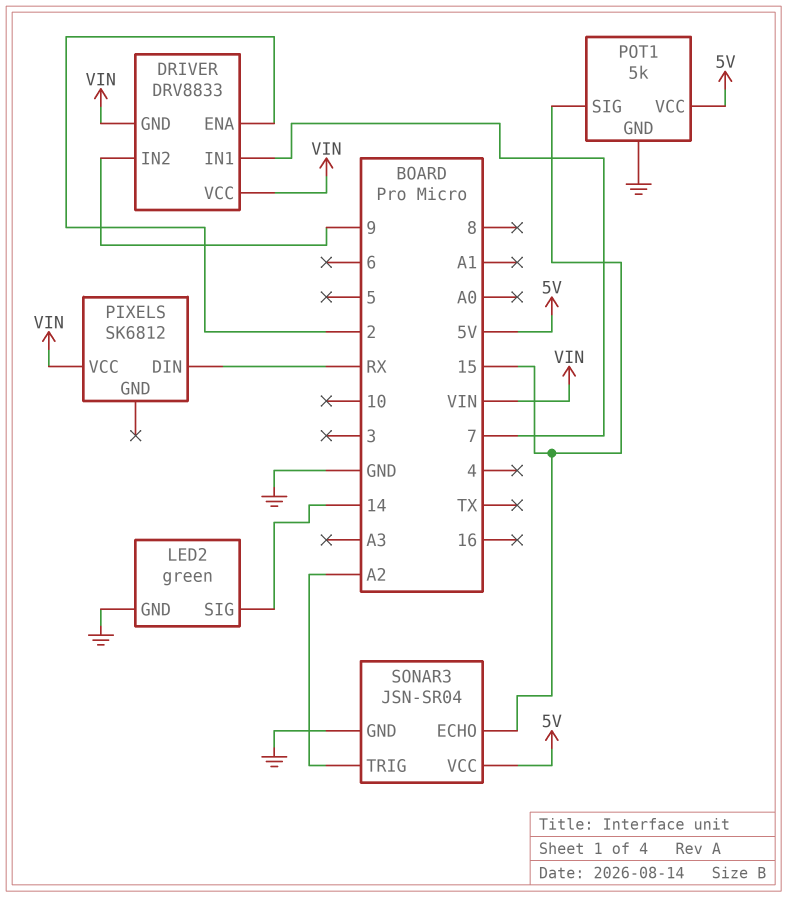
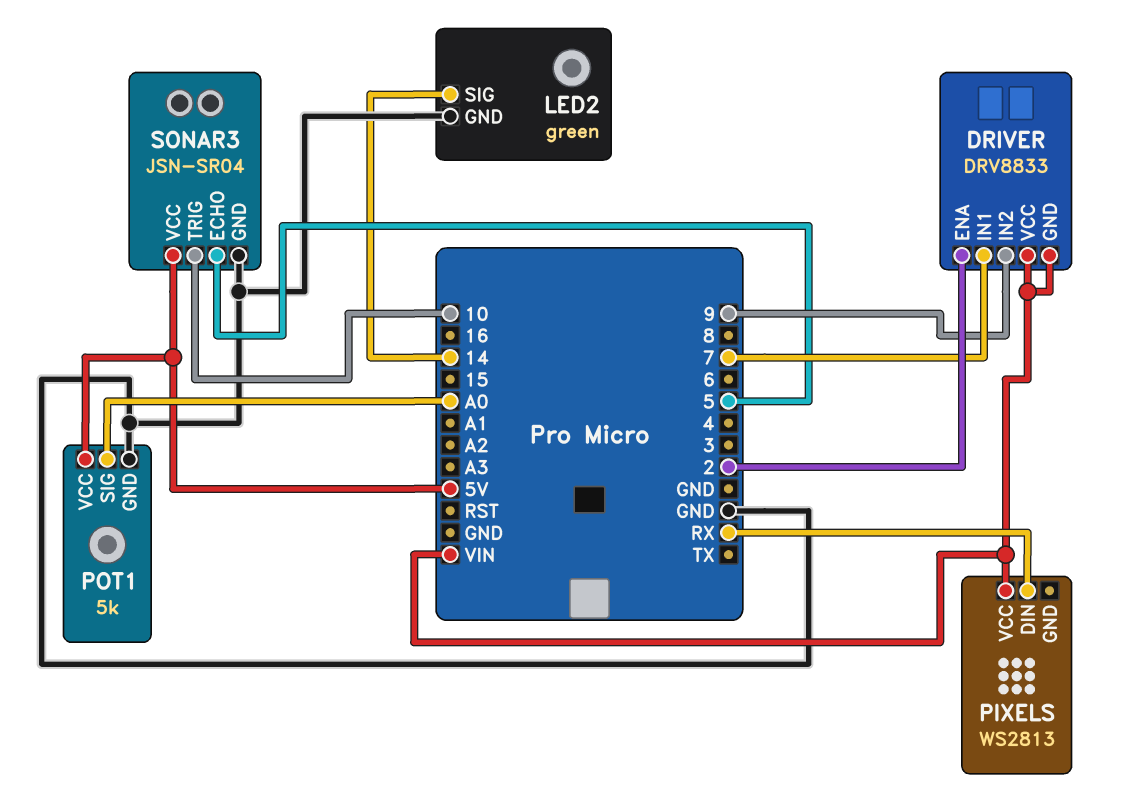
PIXELS: SK6812 -> WS2813
POT1 pin SIG: 15 -> A0
SONAR3 pin ECHO: 15 -> 5
SONAR3 pin TRIG: A2 -> 10

